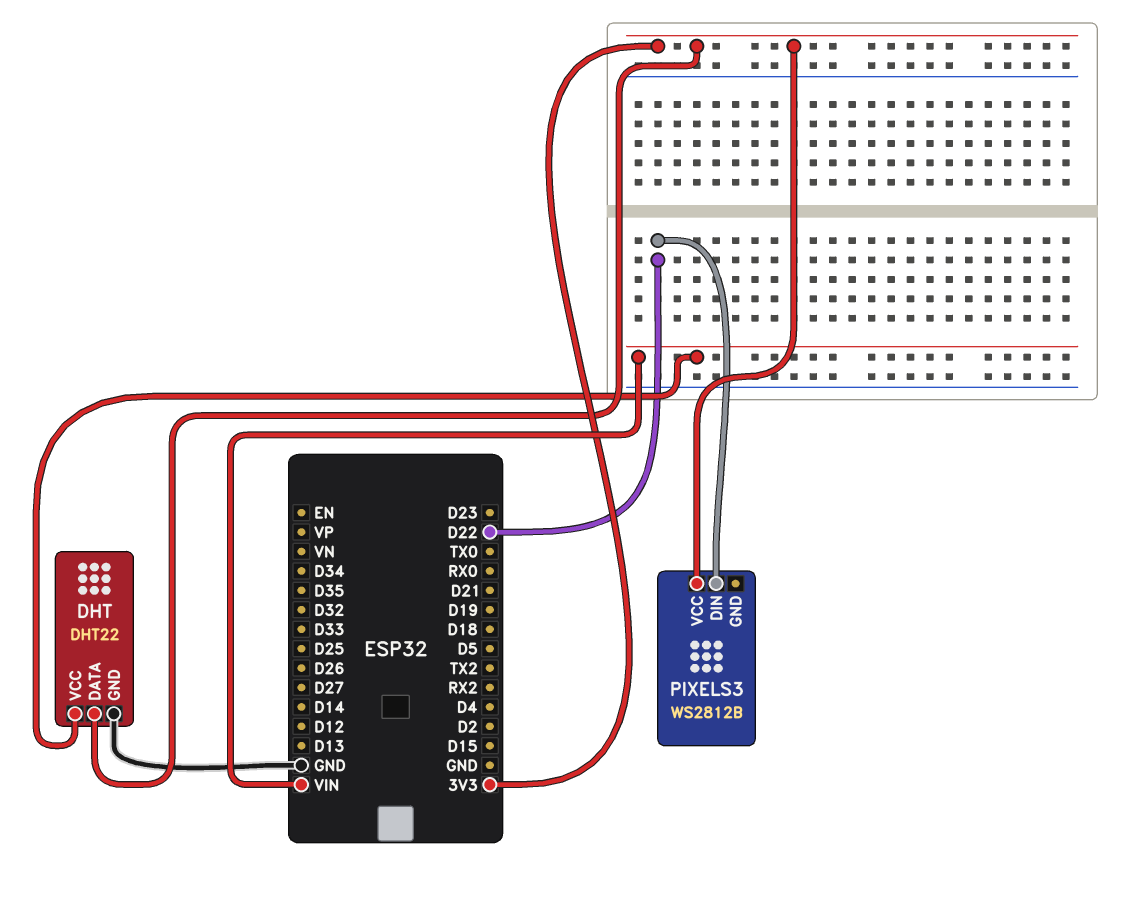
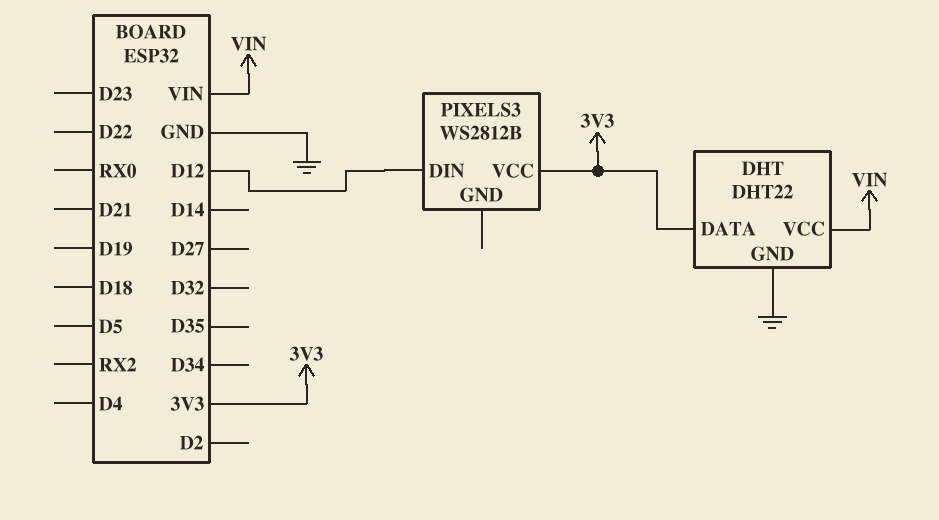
PIXELS3 pin DIN: D22 -> D12

